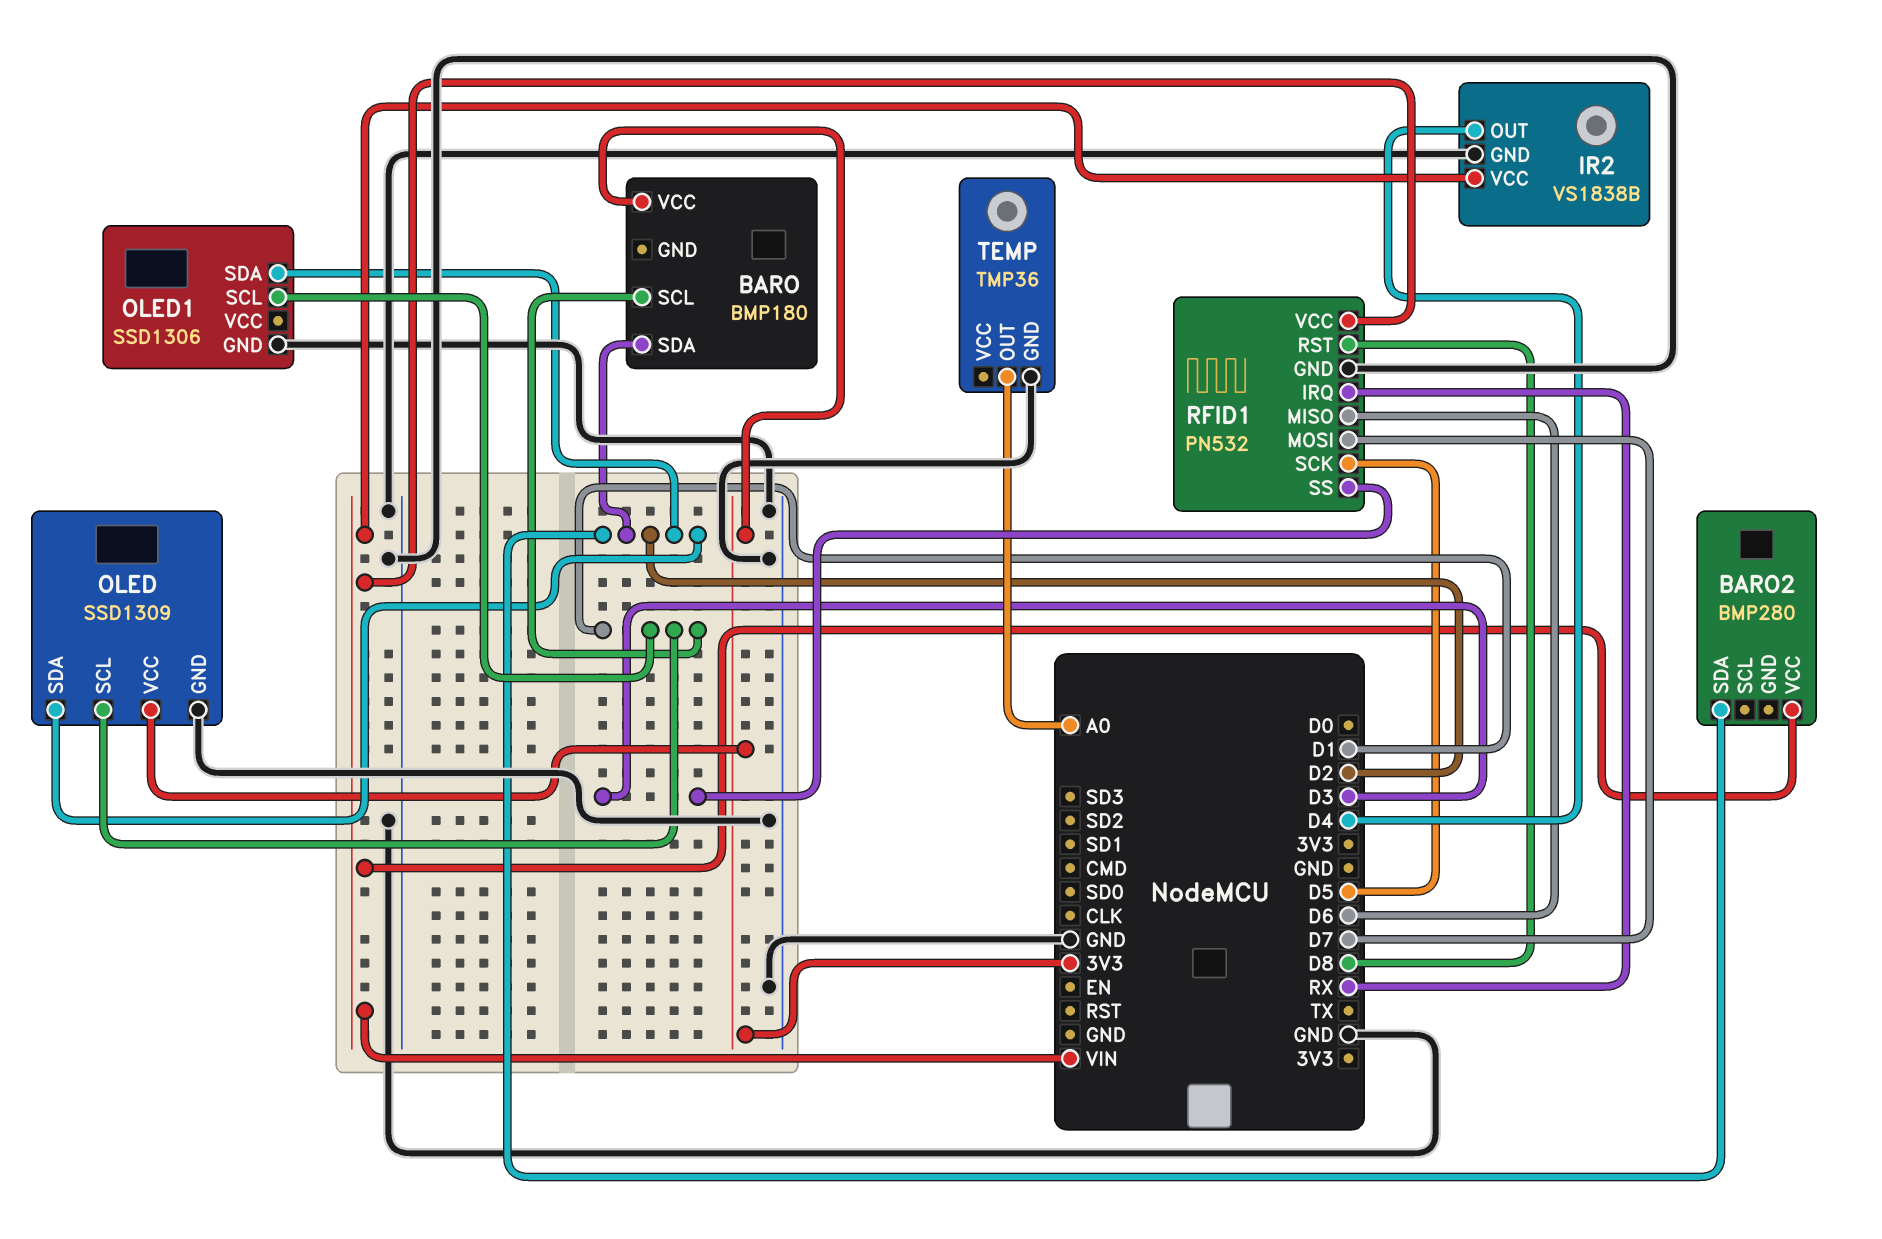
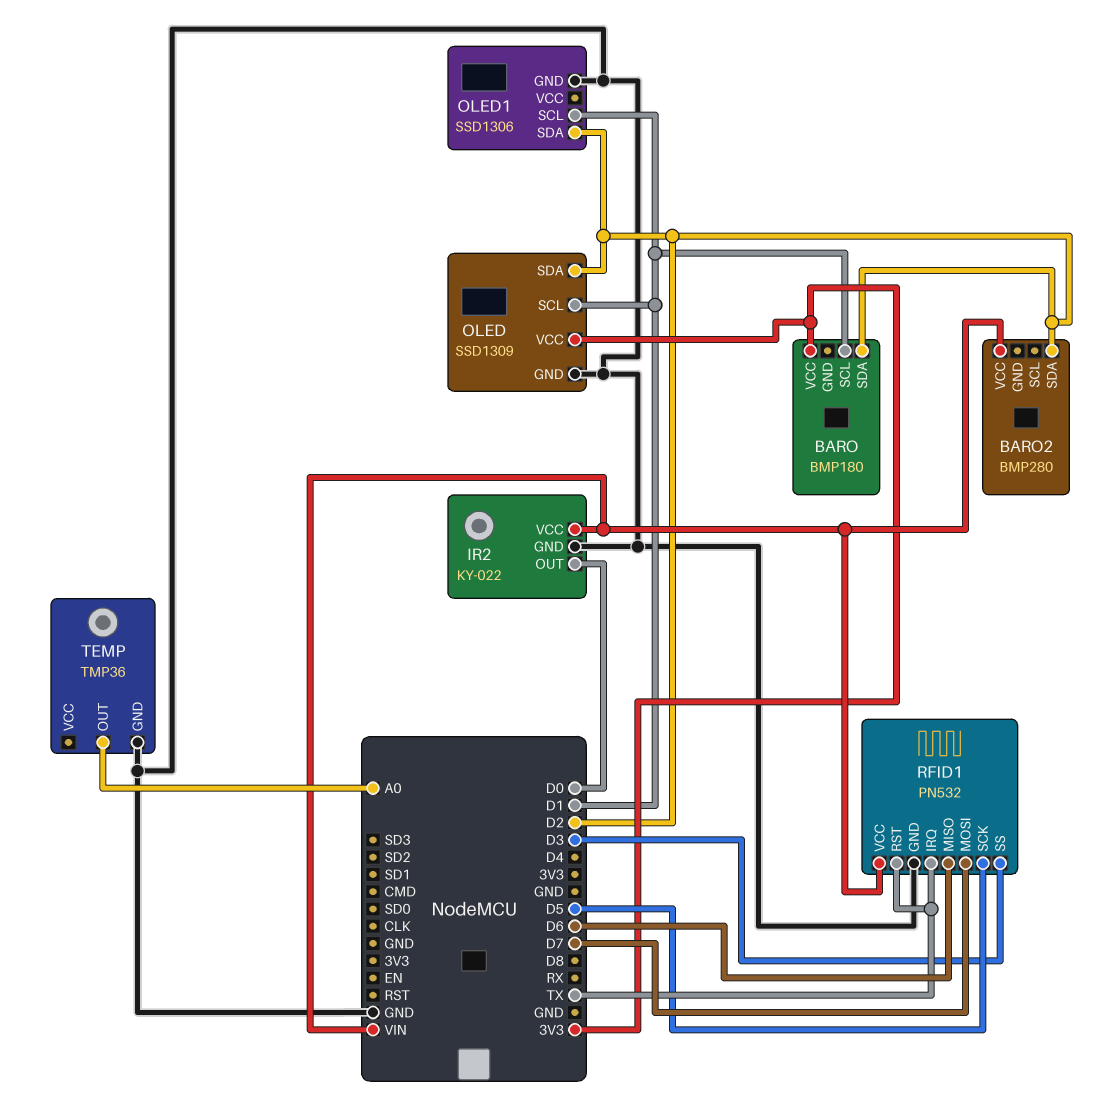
IR2: VS1838B -> KY-022
IR2 pin OUT: D4 -> D0
RFID1 pin IRQ: RX -> TX
RFID1 pin RST: D8 -> TX

